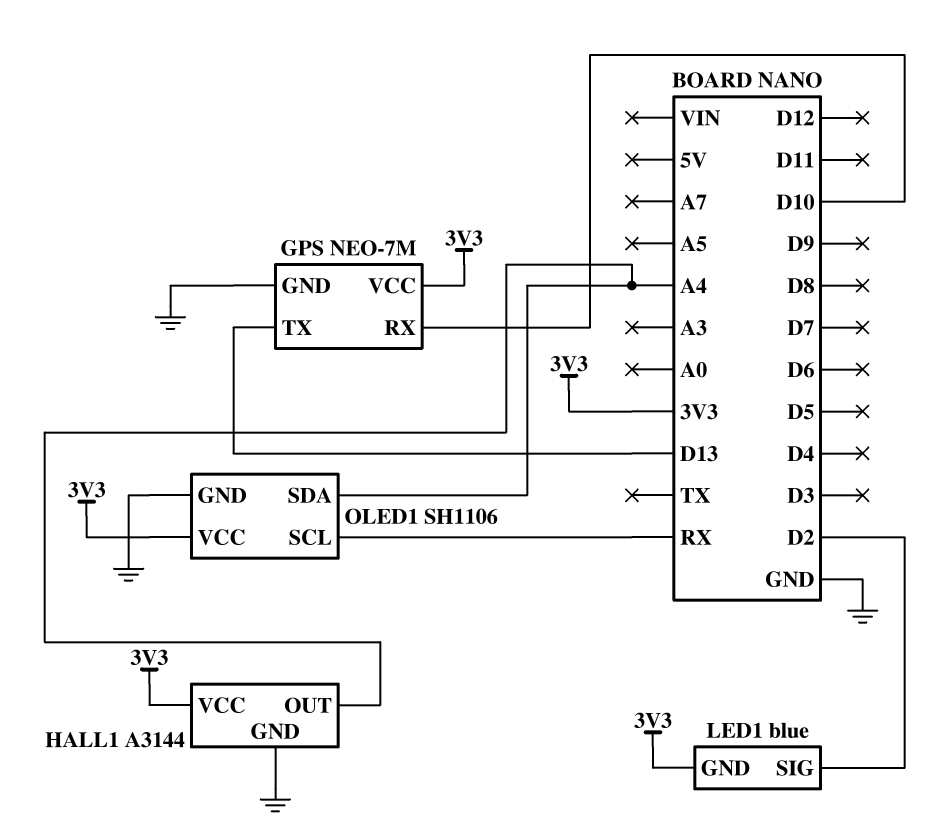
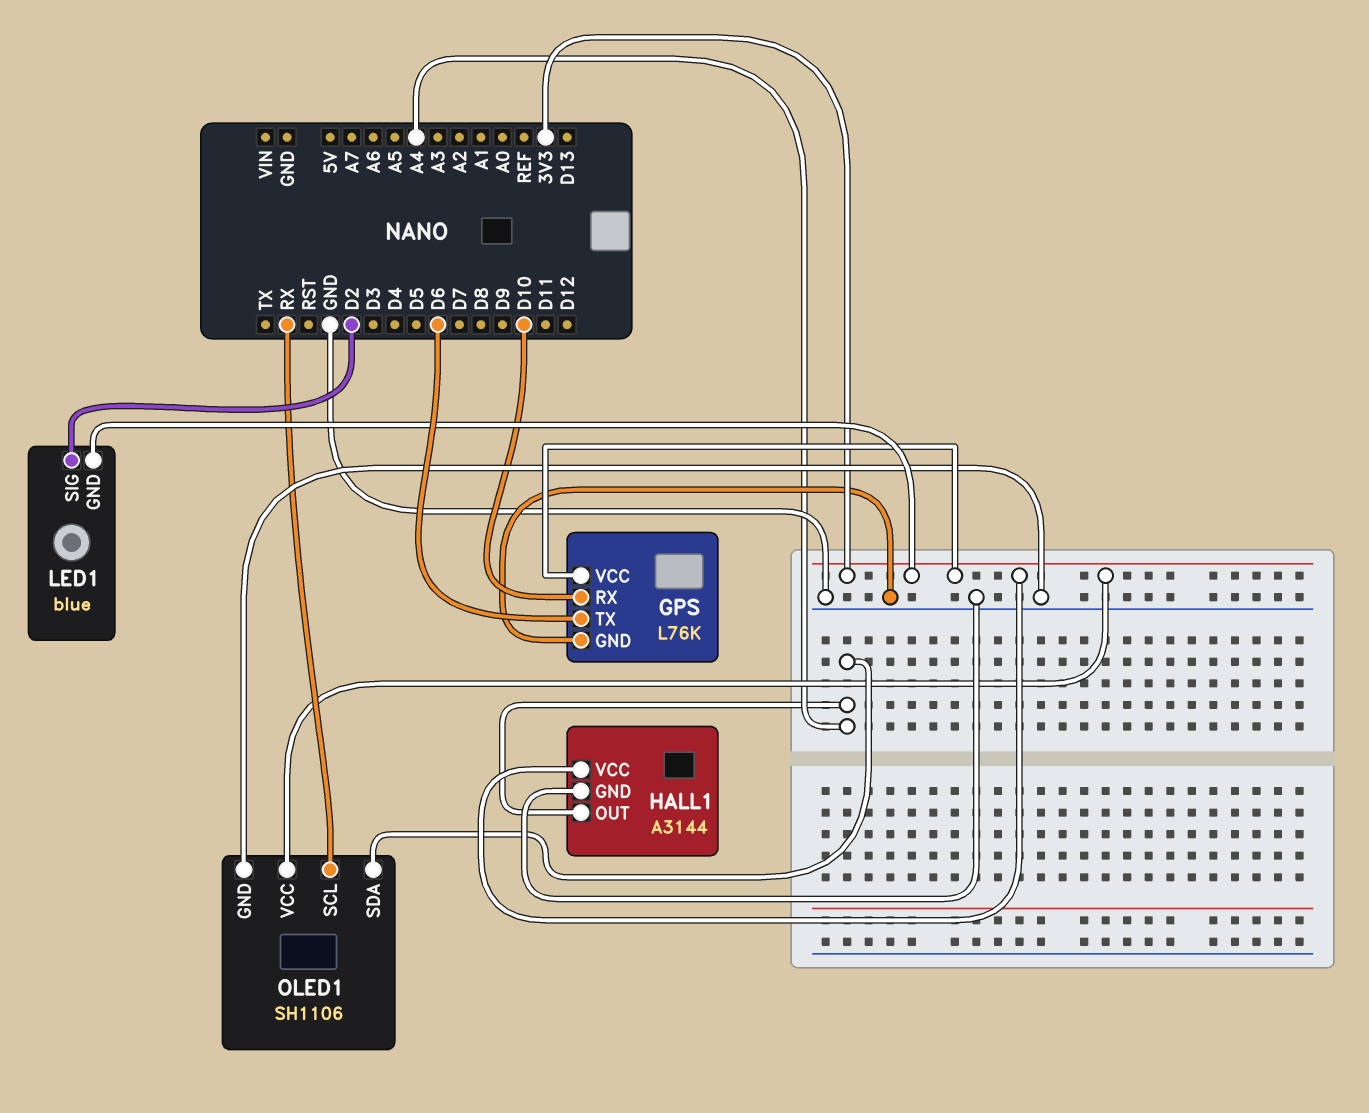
GPS: NEO-7M -> L76K
GPS pin TX: D13 -> D6

